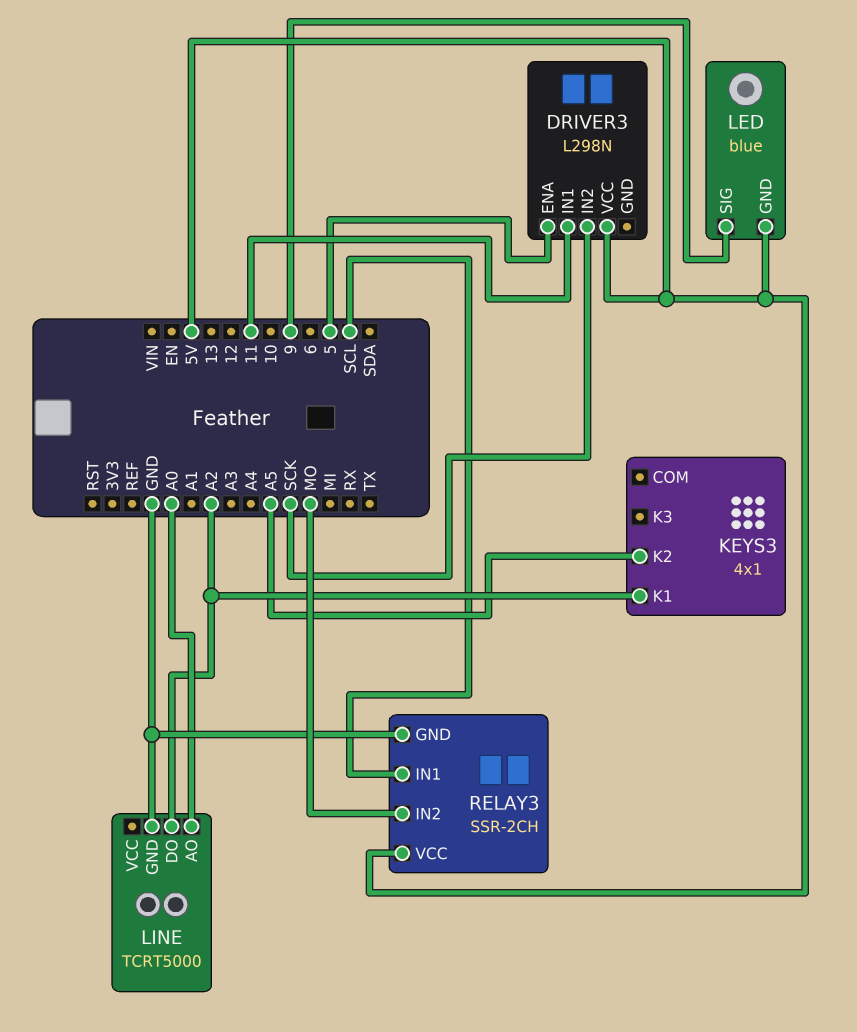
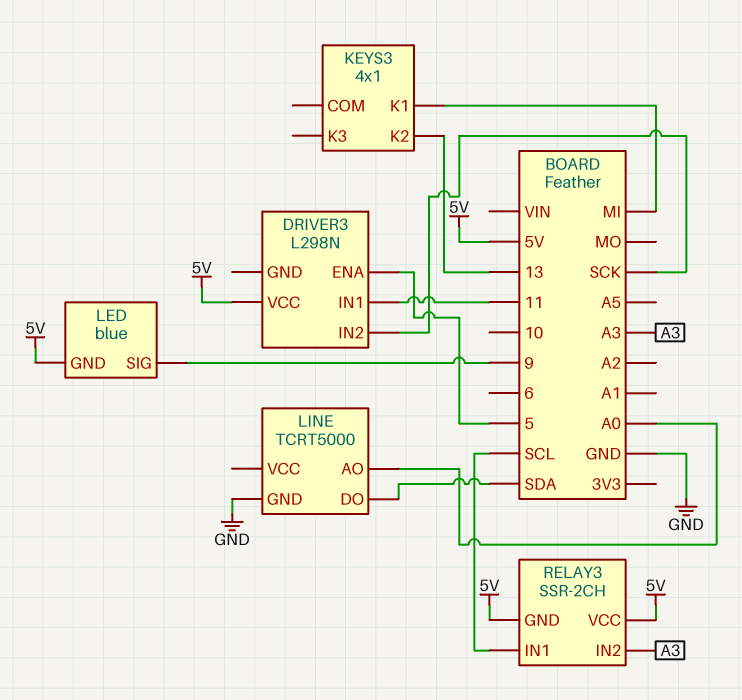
KEYS3 pin K1: A2 -> MI
KEYS3 pin K2: A5 -> 13
LINE pin DO: A2 -> SDA
RELAY3 pin GND: GND -> 5V
RELAY3 pin IN2: MO -> A3

